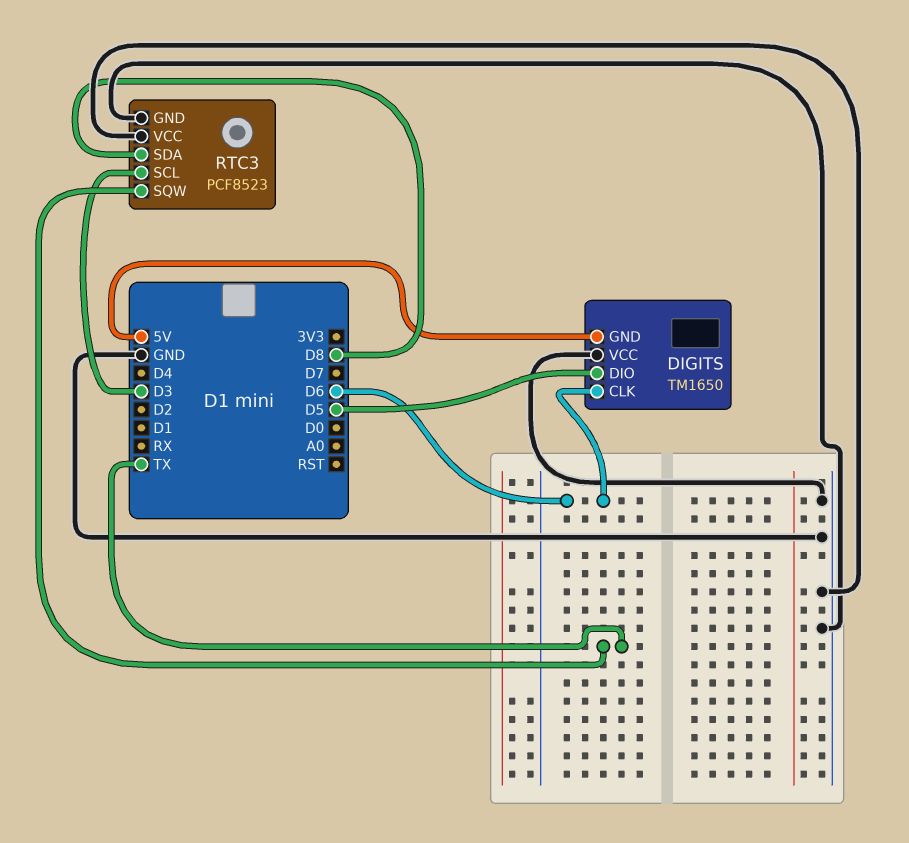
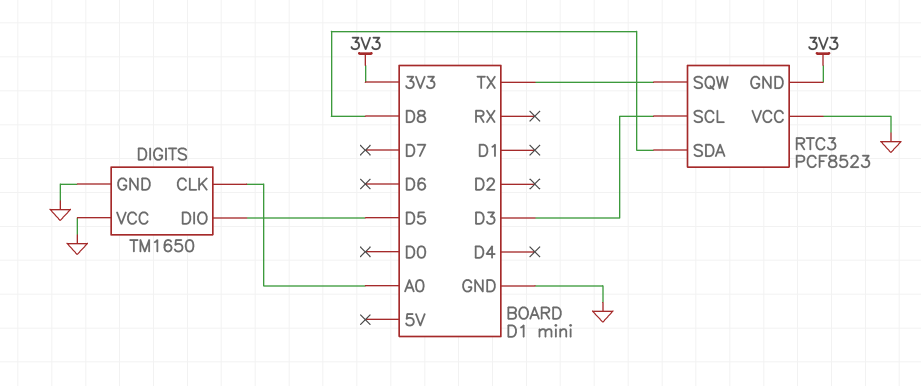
DIGITS pin CLK: D6 -> A0
DIGITS pin GND: 5V -> GND
RTC3 pin GND: GND -> 3V3

